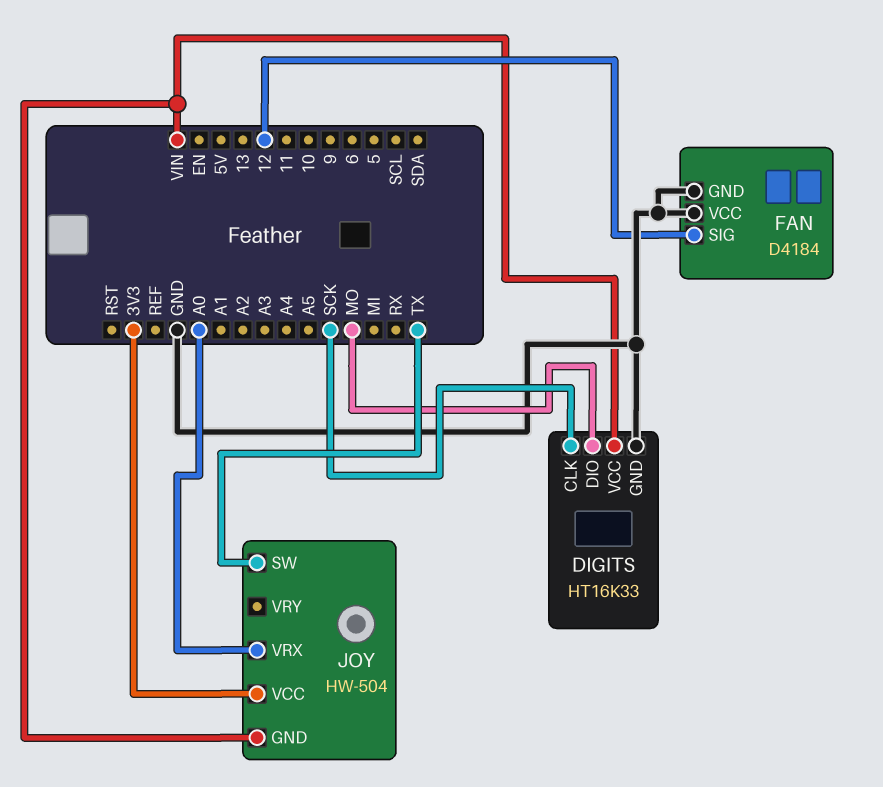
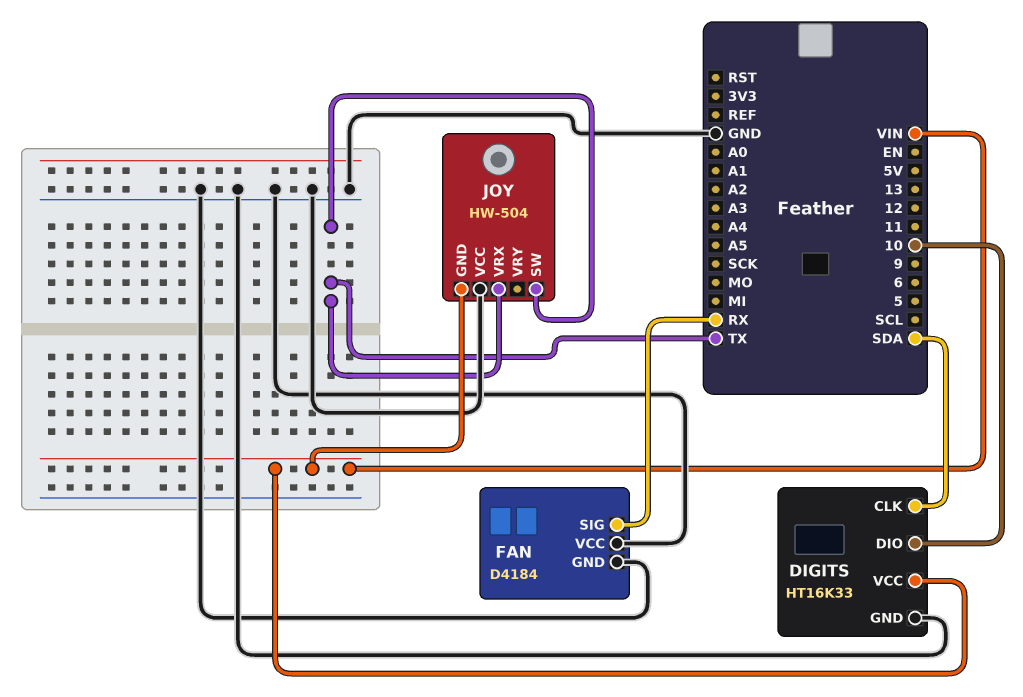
DIGITS pin CLK: SCK -> SDA
DIGITS pin DIO: MO -> 10
FAN pin SIG: 12 -> RX
JOY pin VCC: 3V3 -> GND
JOY pin VRX: A0 -> TX

